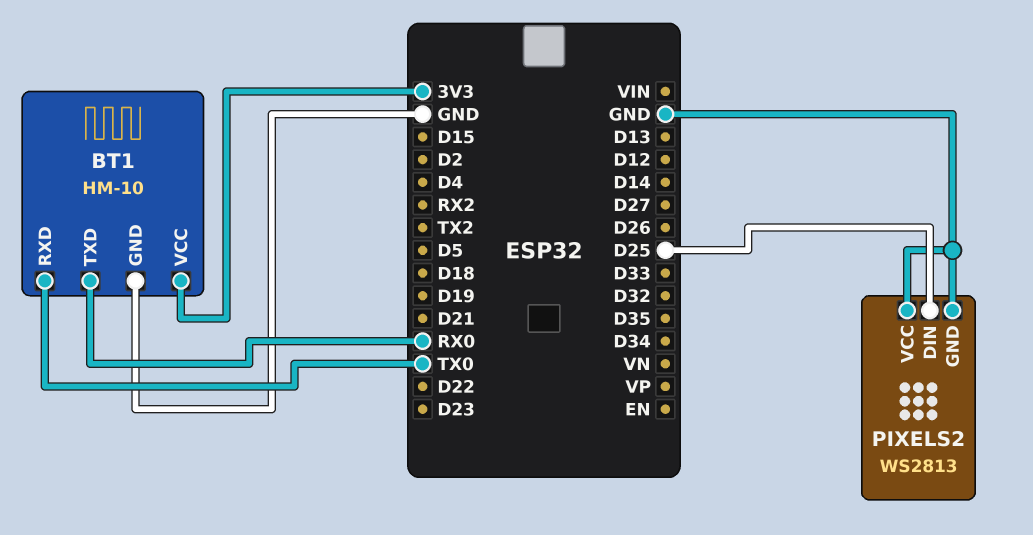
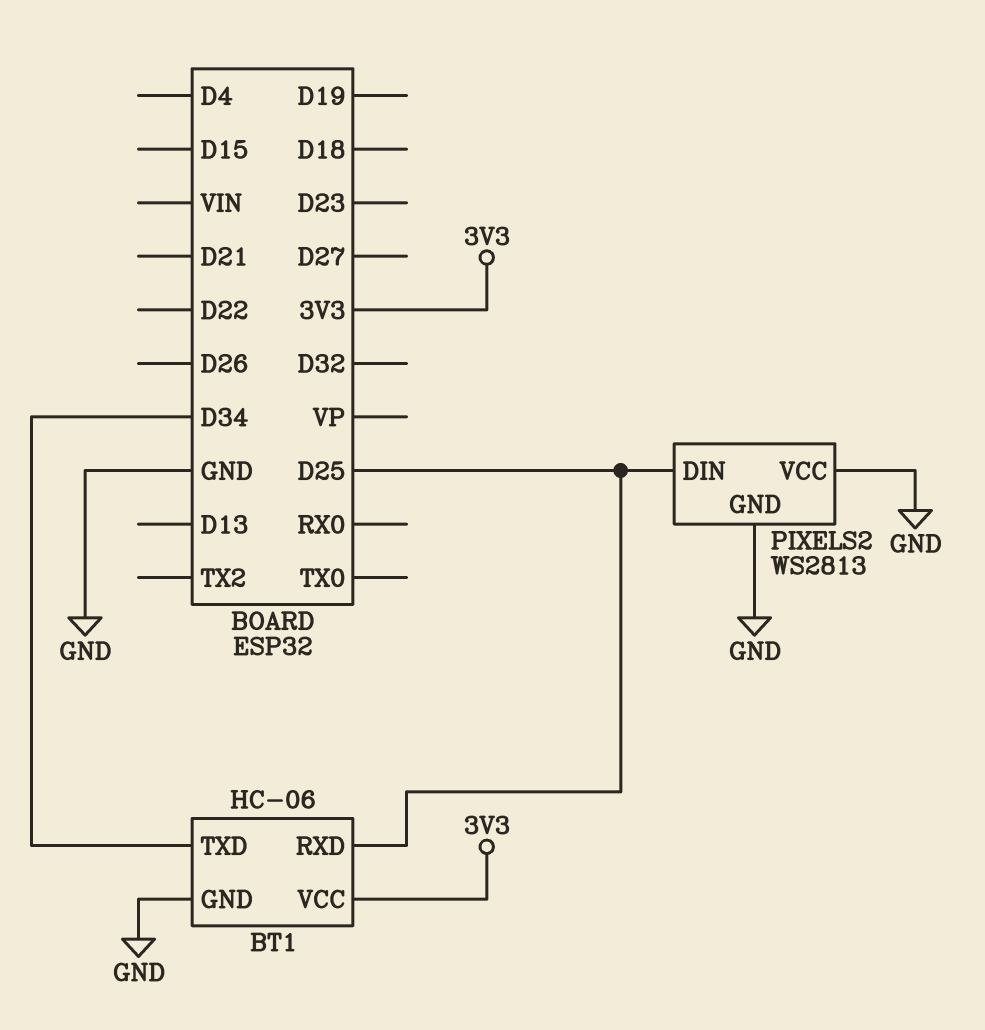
BT1: HM-10 -> HC-06
BT1 pin RXD: TX0 -> D25
BT1 pin TXD: RX0 -> D34

